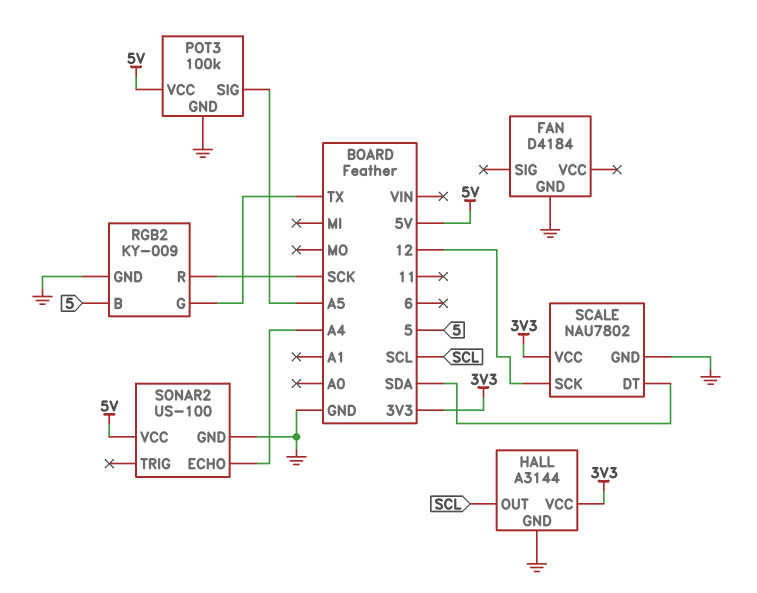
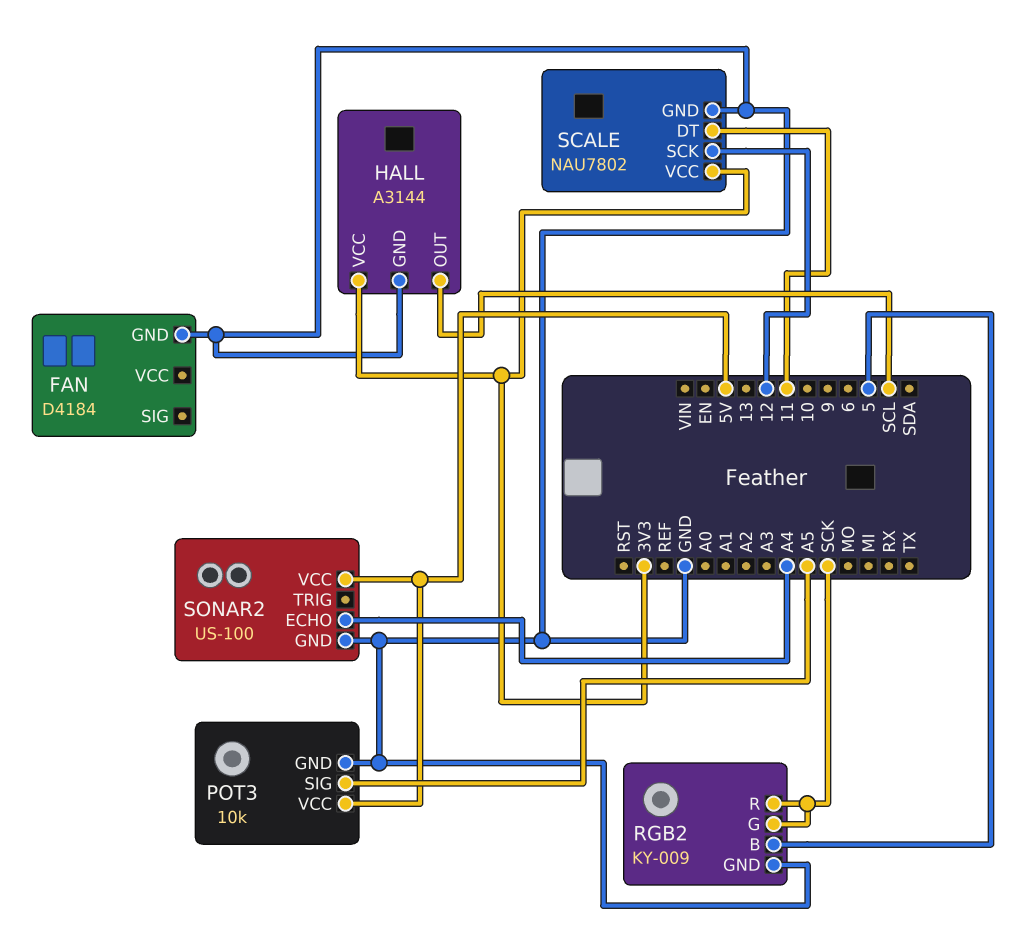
POT3: 100k -> 10k
RGB2 pin G: TX -> SCK
SCALE pin DT: SDA -> 11

